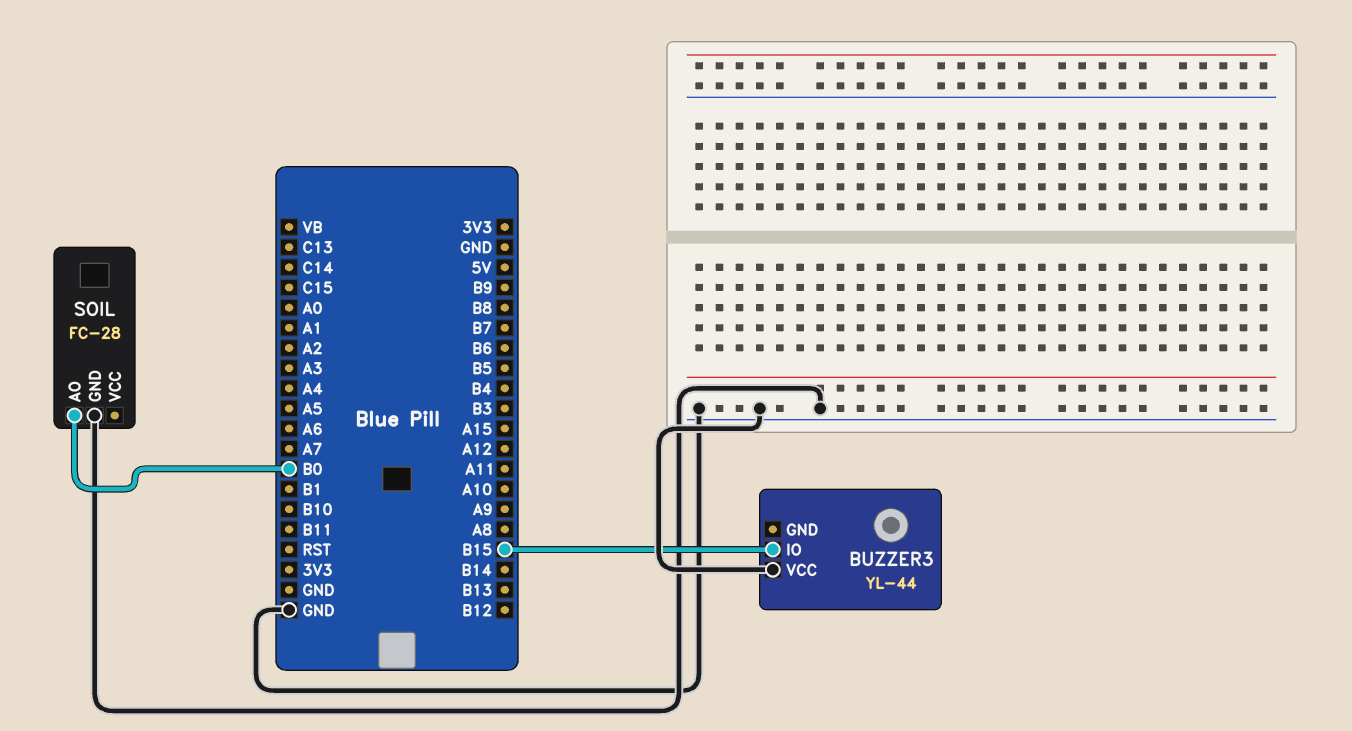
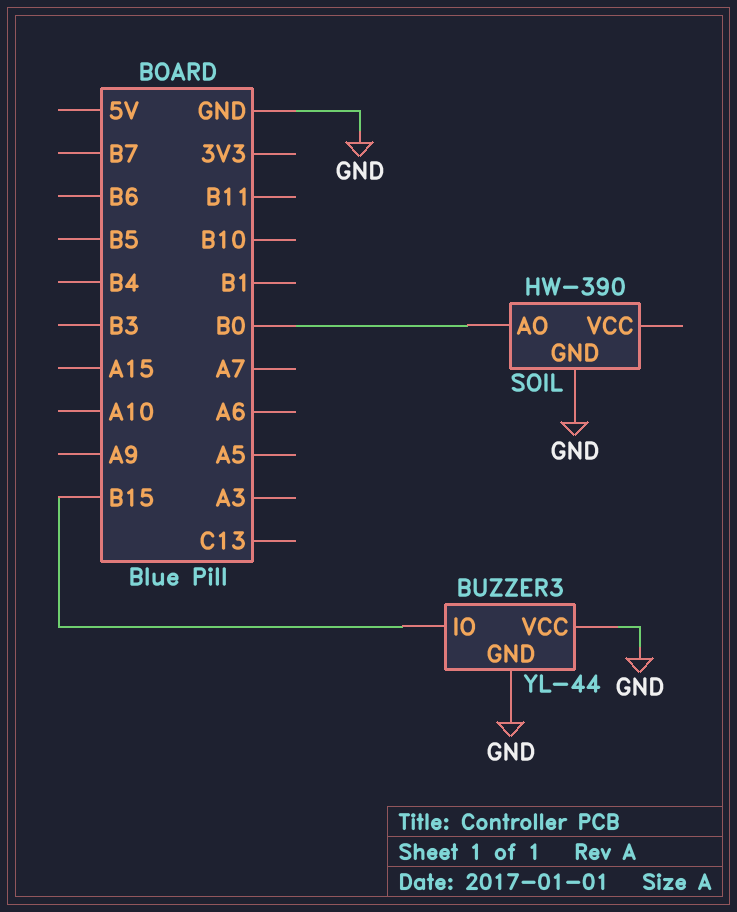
BUZZER3 pin GND: none -> GND
SOIL: FC-28 -> HW-390

